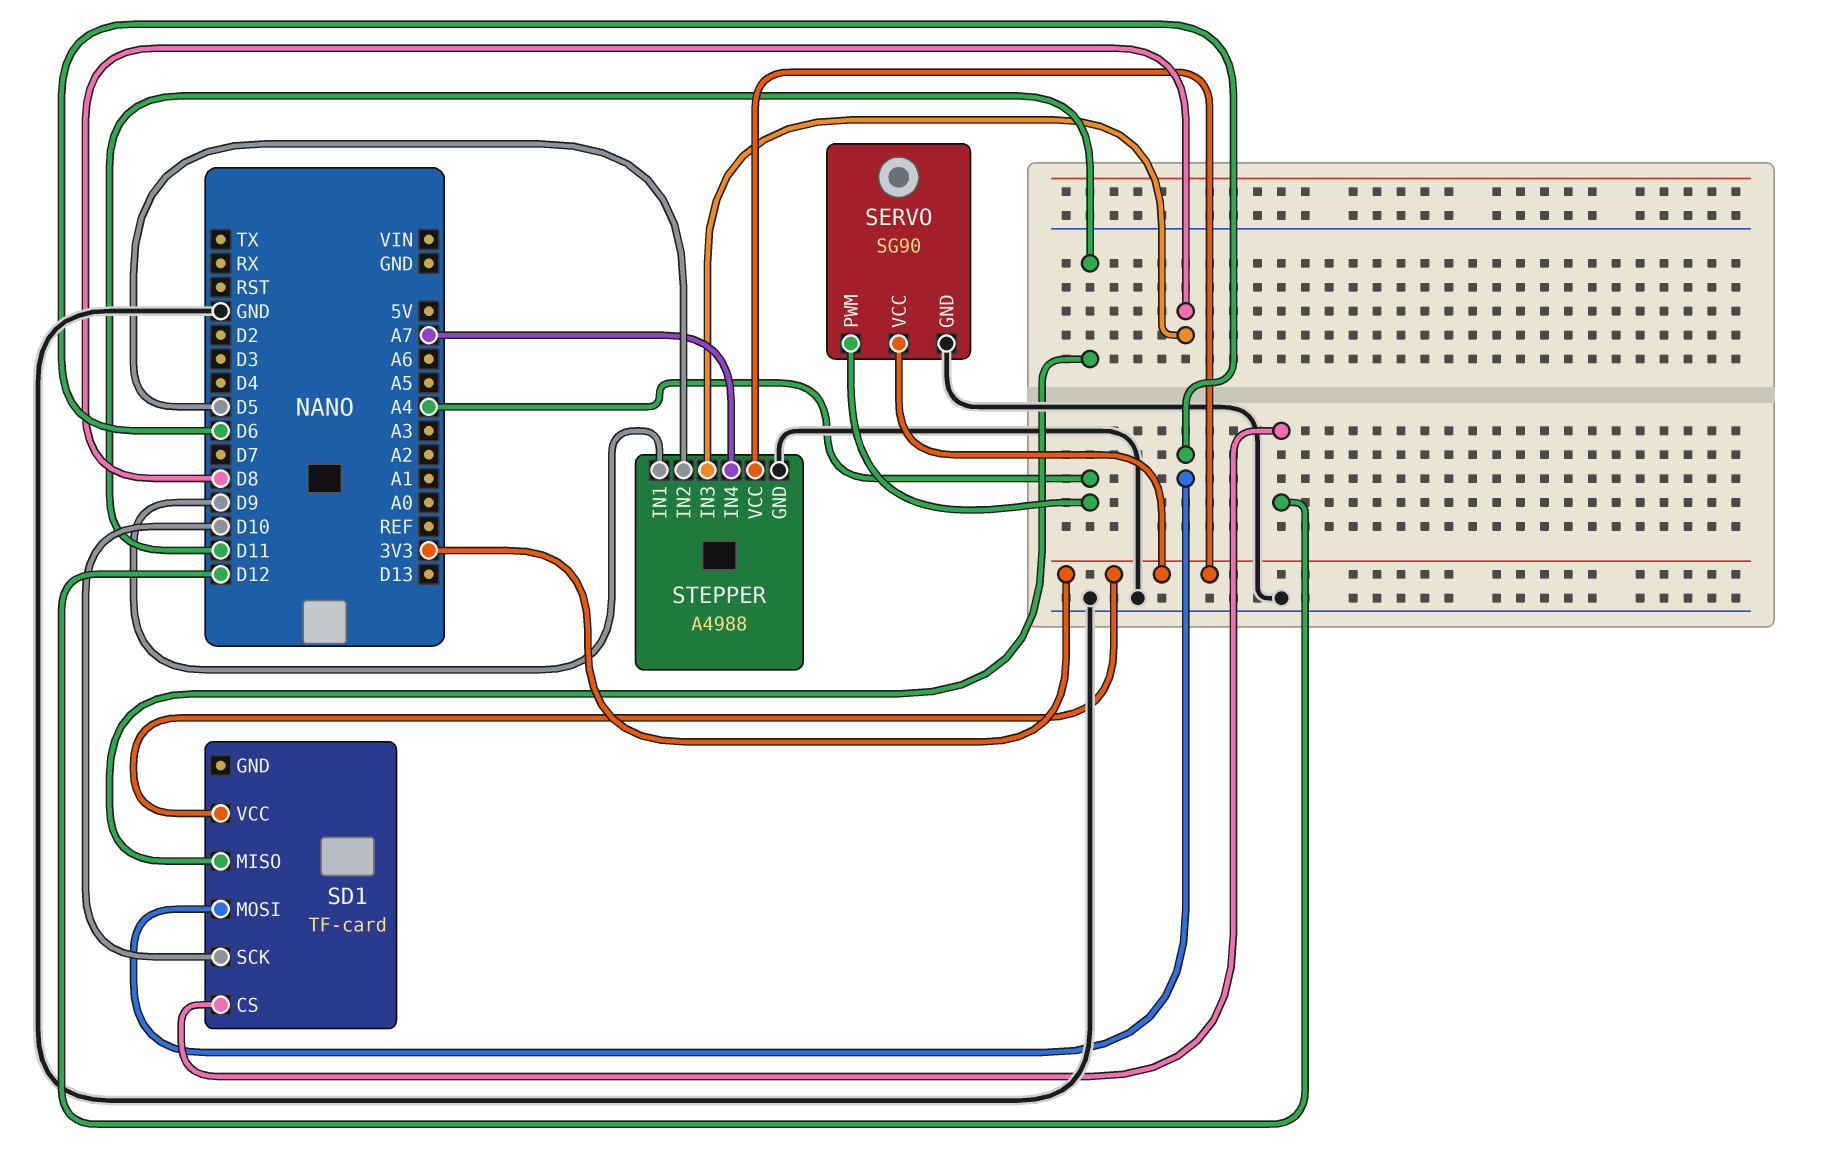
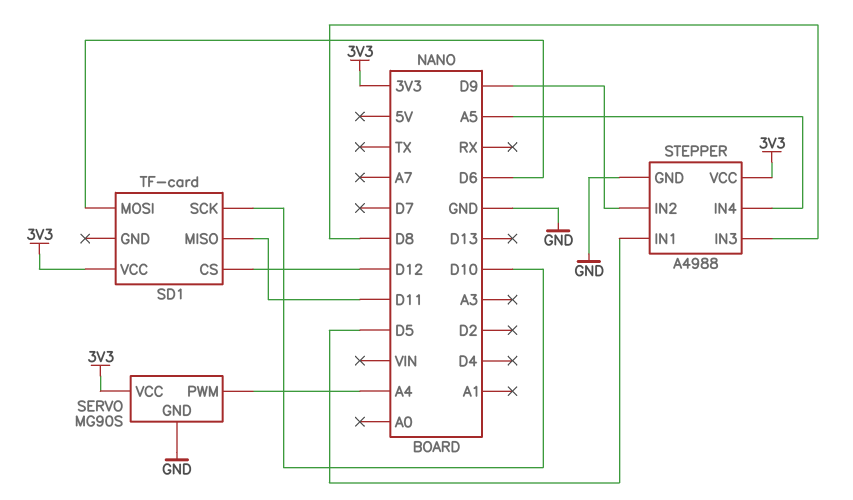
SERVO: SG90 -> MG90S
STEPPER pin IN1: D9 -> D5
STEPPER pin IN2: D5 -> D9
STEPPER pin IN4: A7 -> A5

